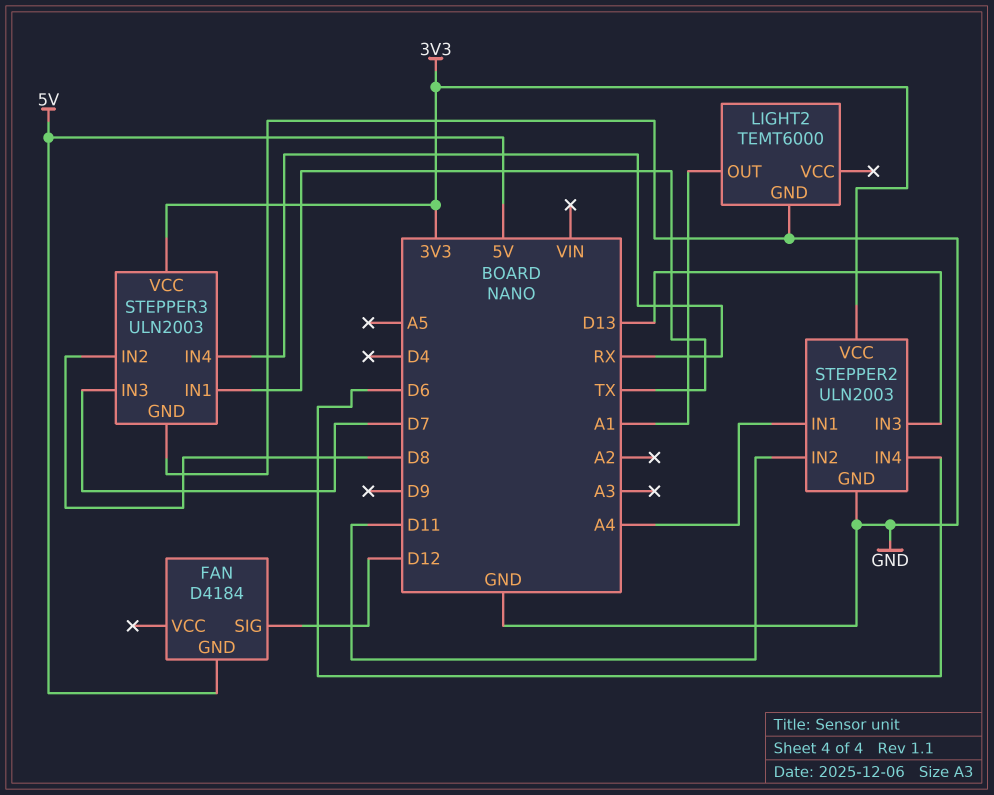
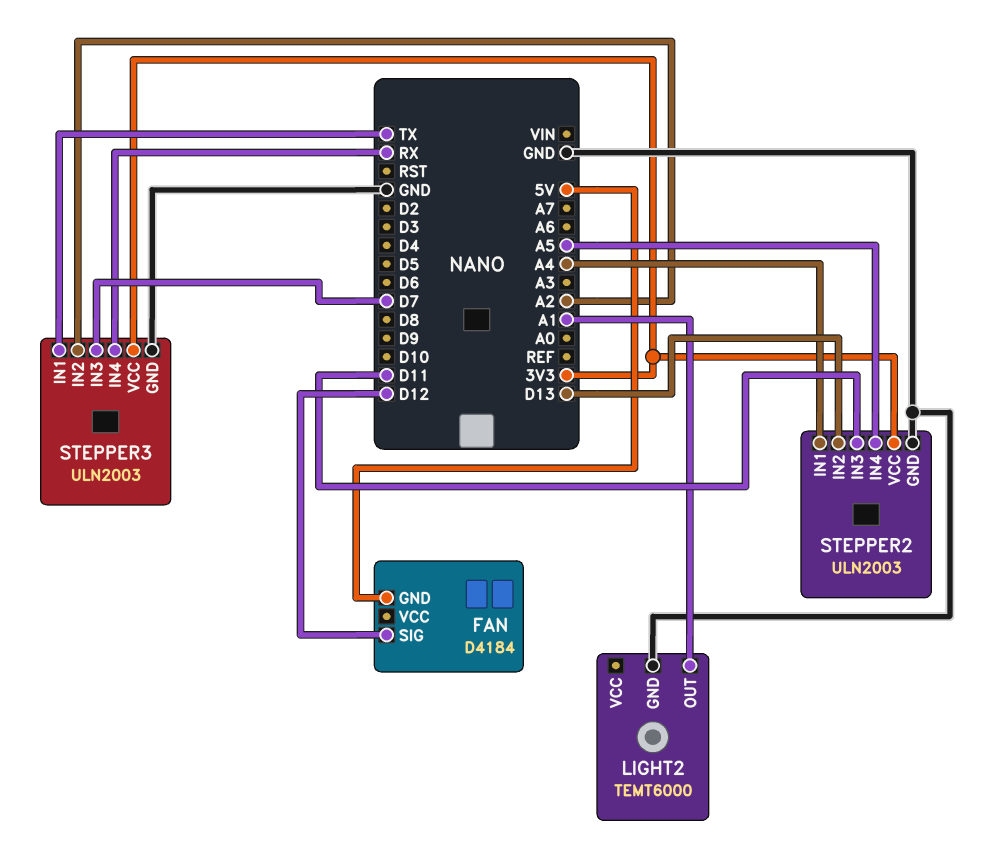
STEPPER2 pin IN2: D11 -> D13
STEPPER2 pin IN3: D13 -> D11
STEPPER2 pin IN4: D6 -> A5
STEPPER3 pin IN2: D8 -> A2

